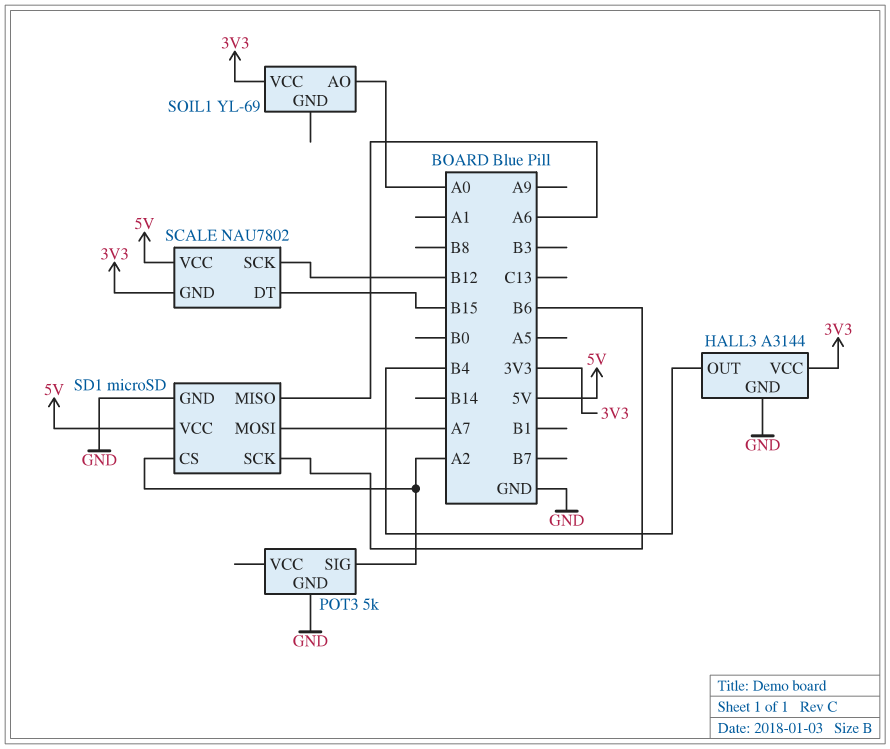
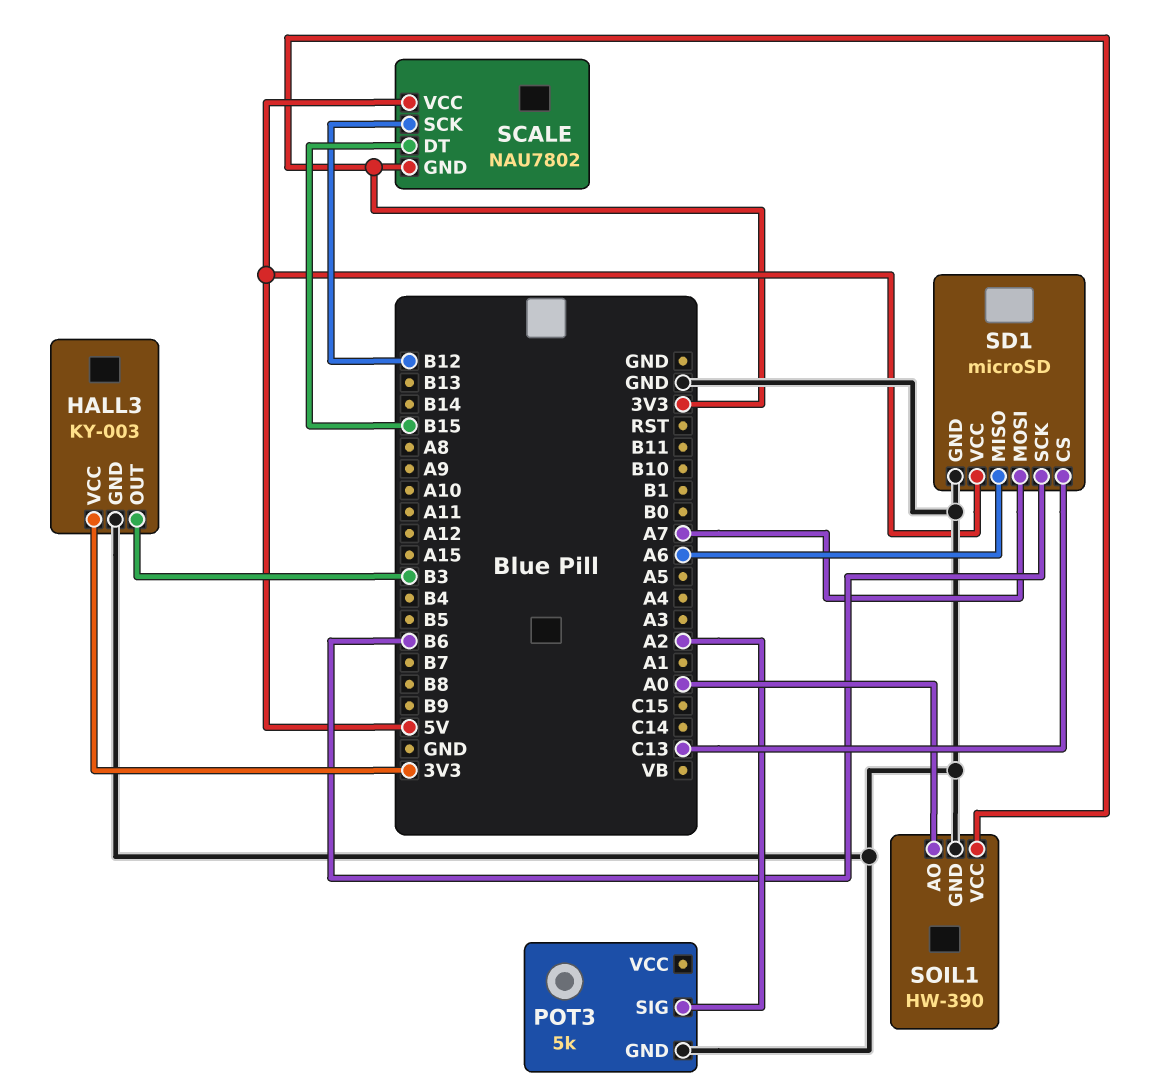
HALL3: A3144 -> KY-003
HALL3 pin OUT: B4 -> B3
SD1 pin CS: A2 -> C13
SOIL1: YL-69 -> HW-390
SOIL1 pin GND: none -> GND

